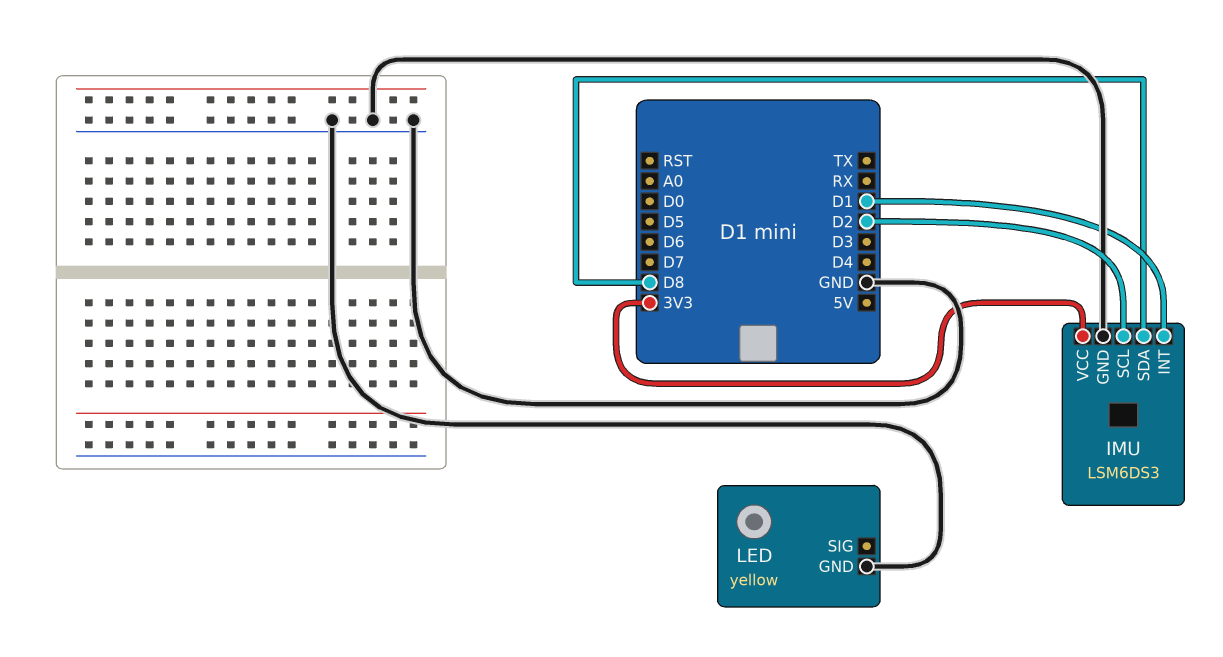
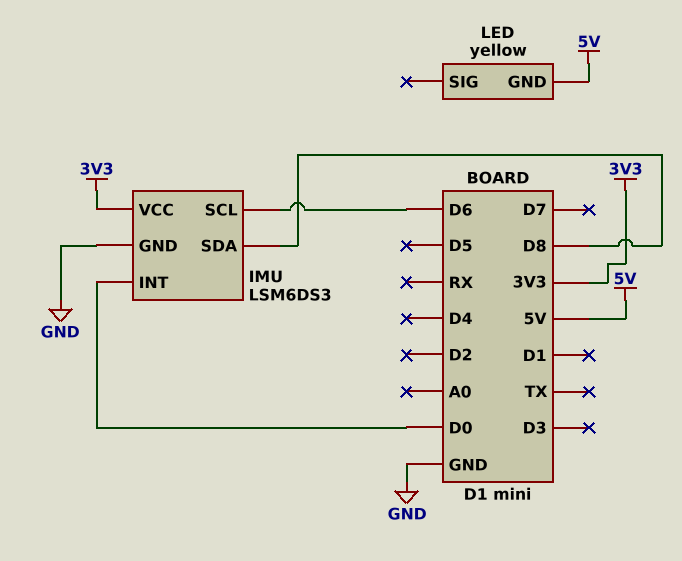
IMU pin INT: D1 -> D0
IMU pin SCL: D2 -> D6
LED pin GND: GND -> 5V

